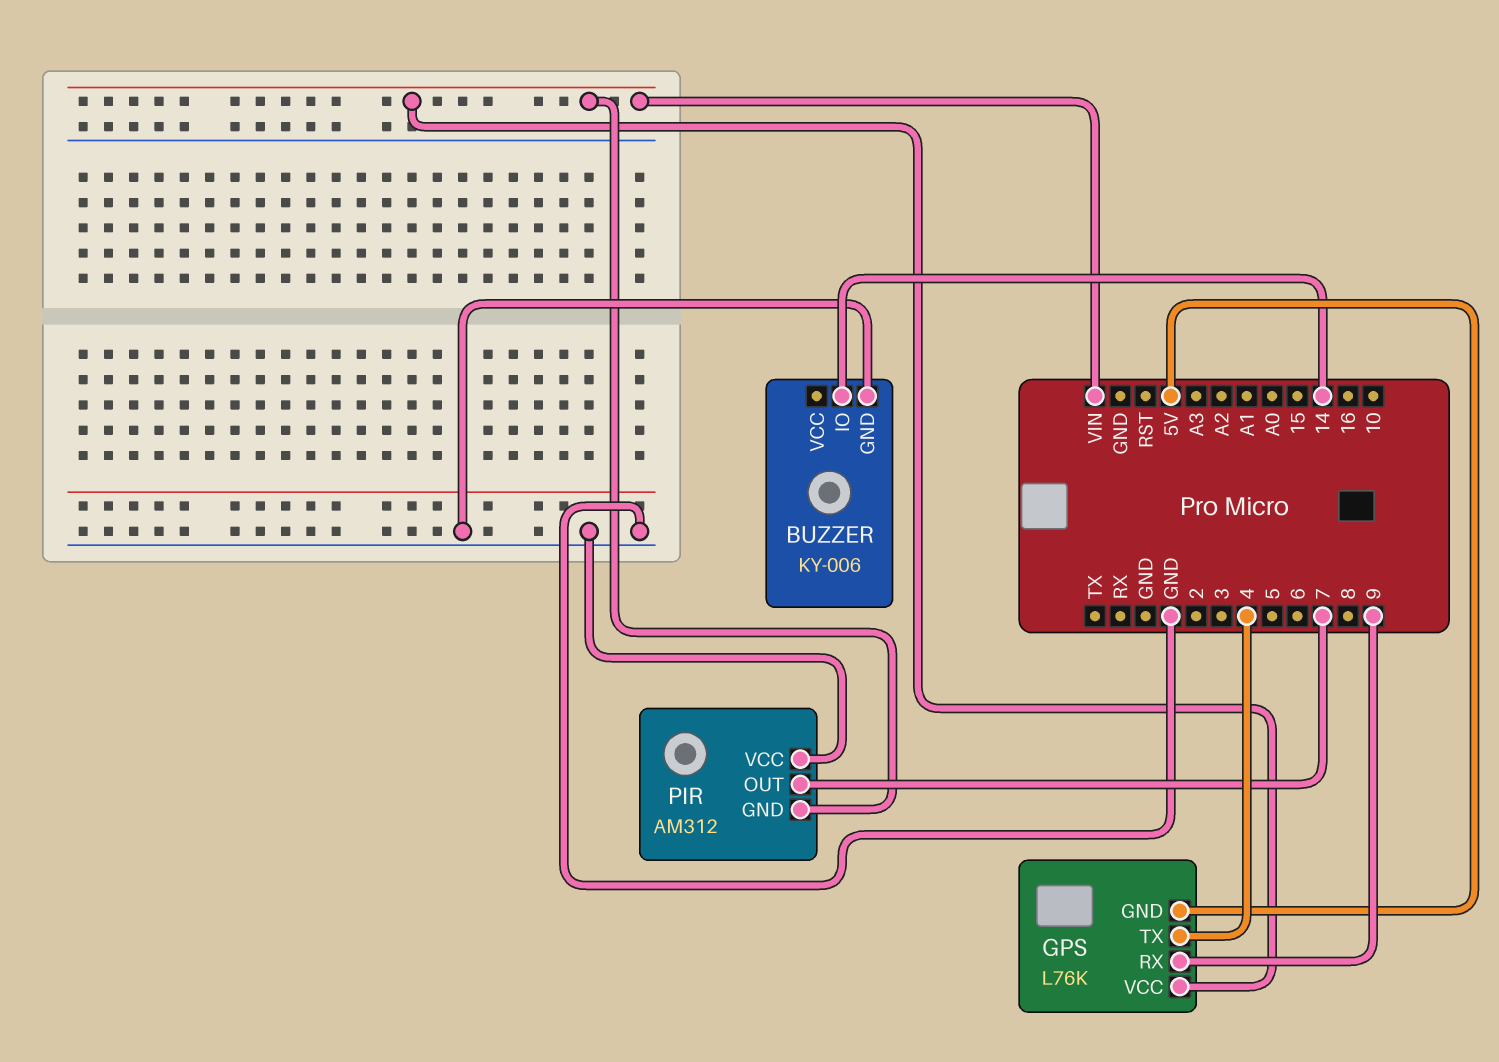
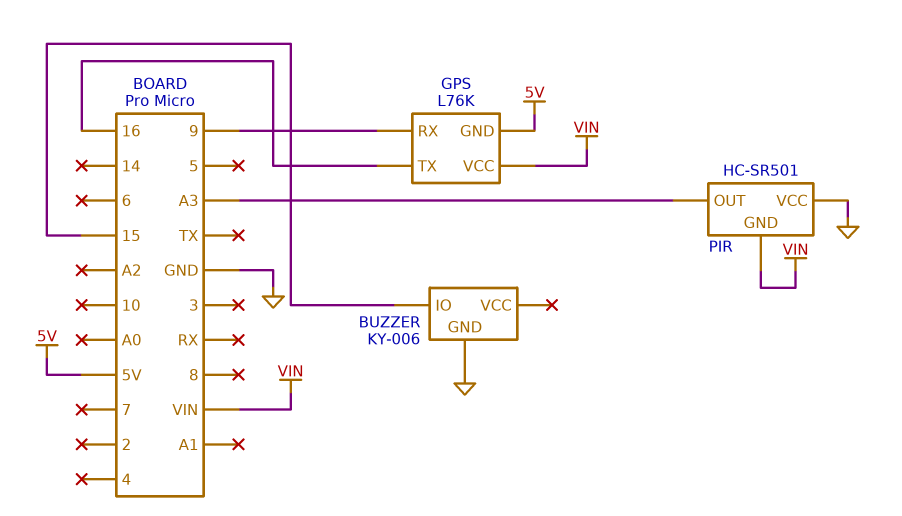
BUZZER pin IO: 14 -> 15
GPS pin TX: 4 -> 16
PIR: AM312 -> HC-SR501
PIR pin OUT: 7 -> A3

